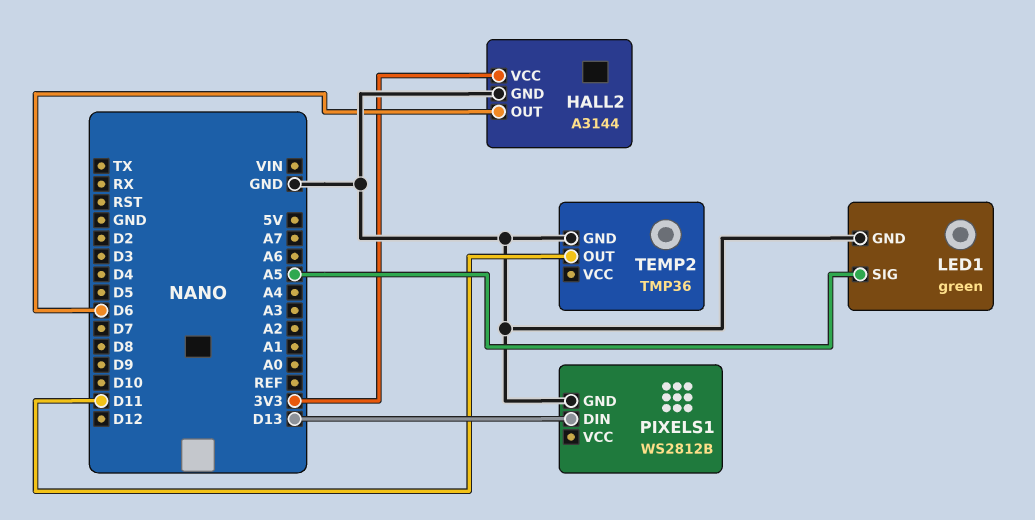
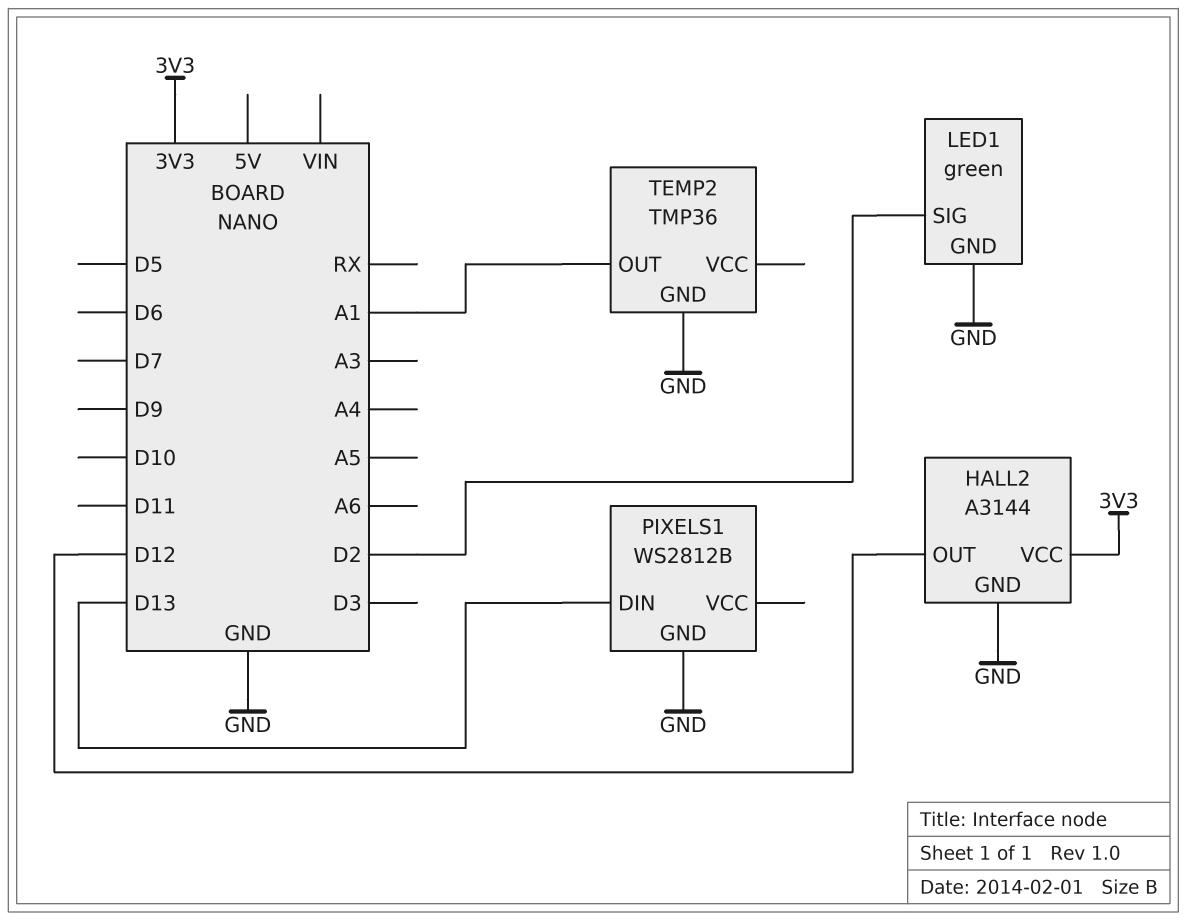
HALL2 pin OUT: D6 -> D12
LED1 pin SIG: A5 -> D2
TEMP2 pin OUT: D11 -> A1

